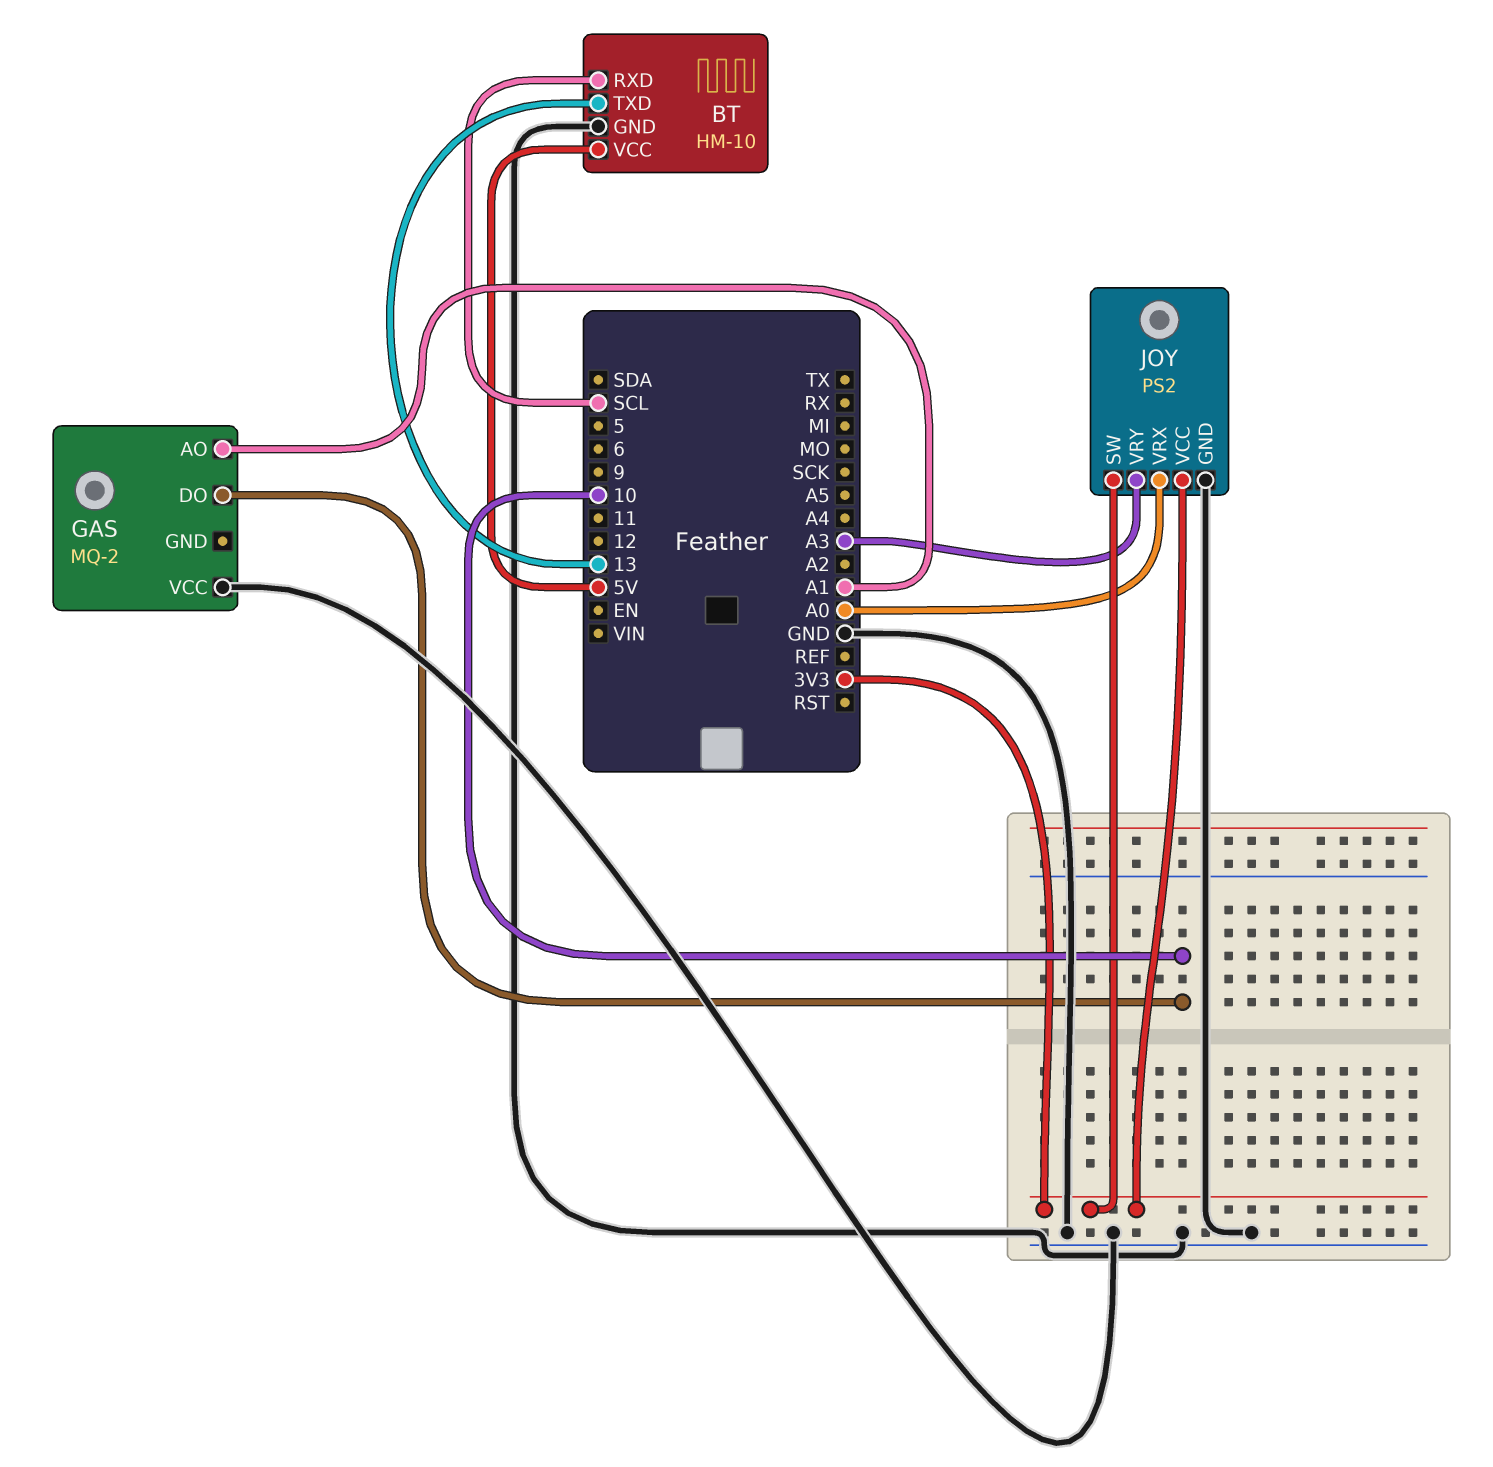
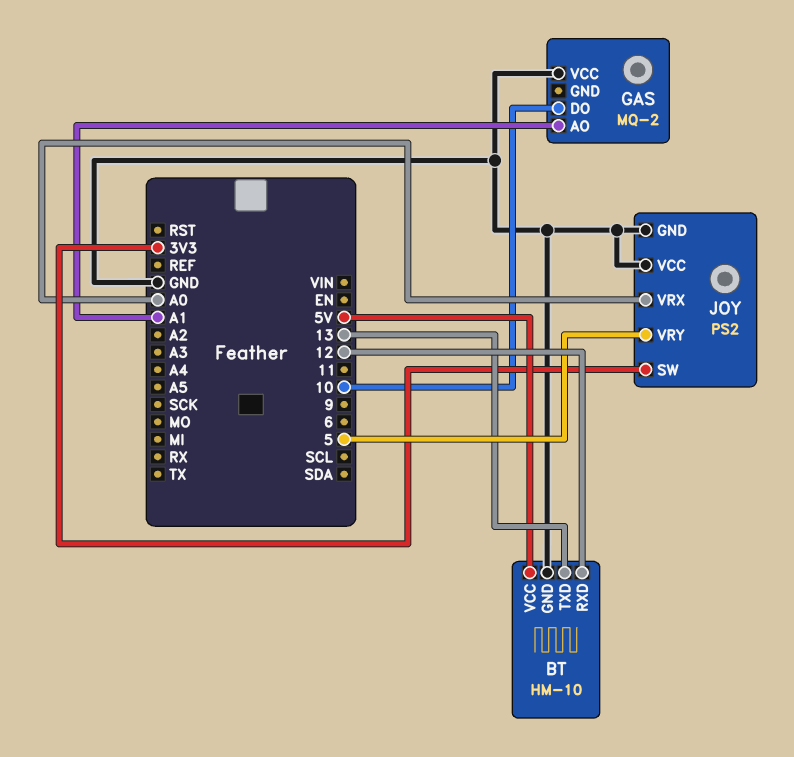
BT pin RXD: SCL -> 12
JOY pin VCC: 3V3 -> GND
JOY pin VRY: A3 -> 5

